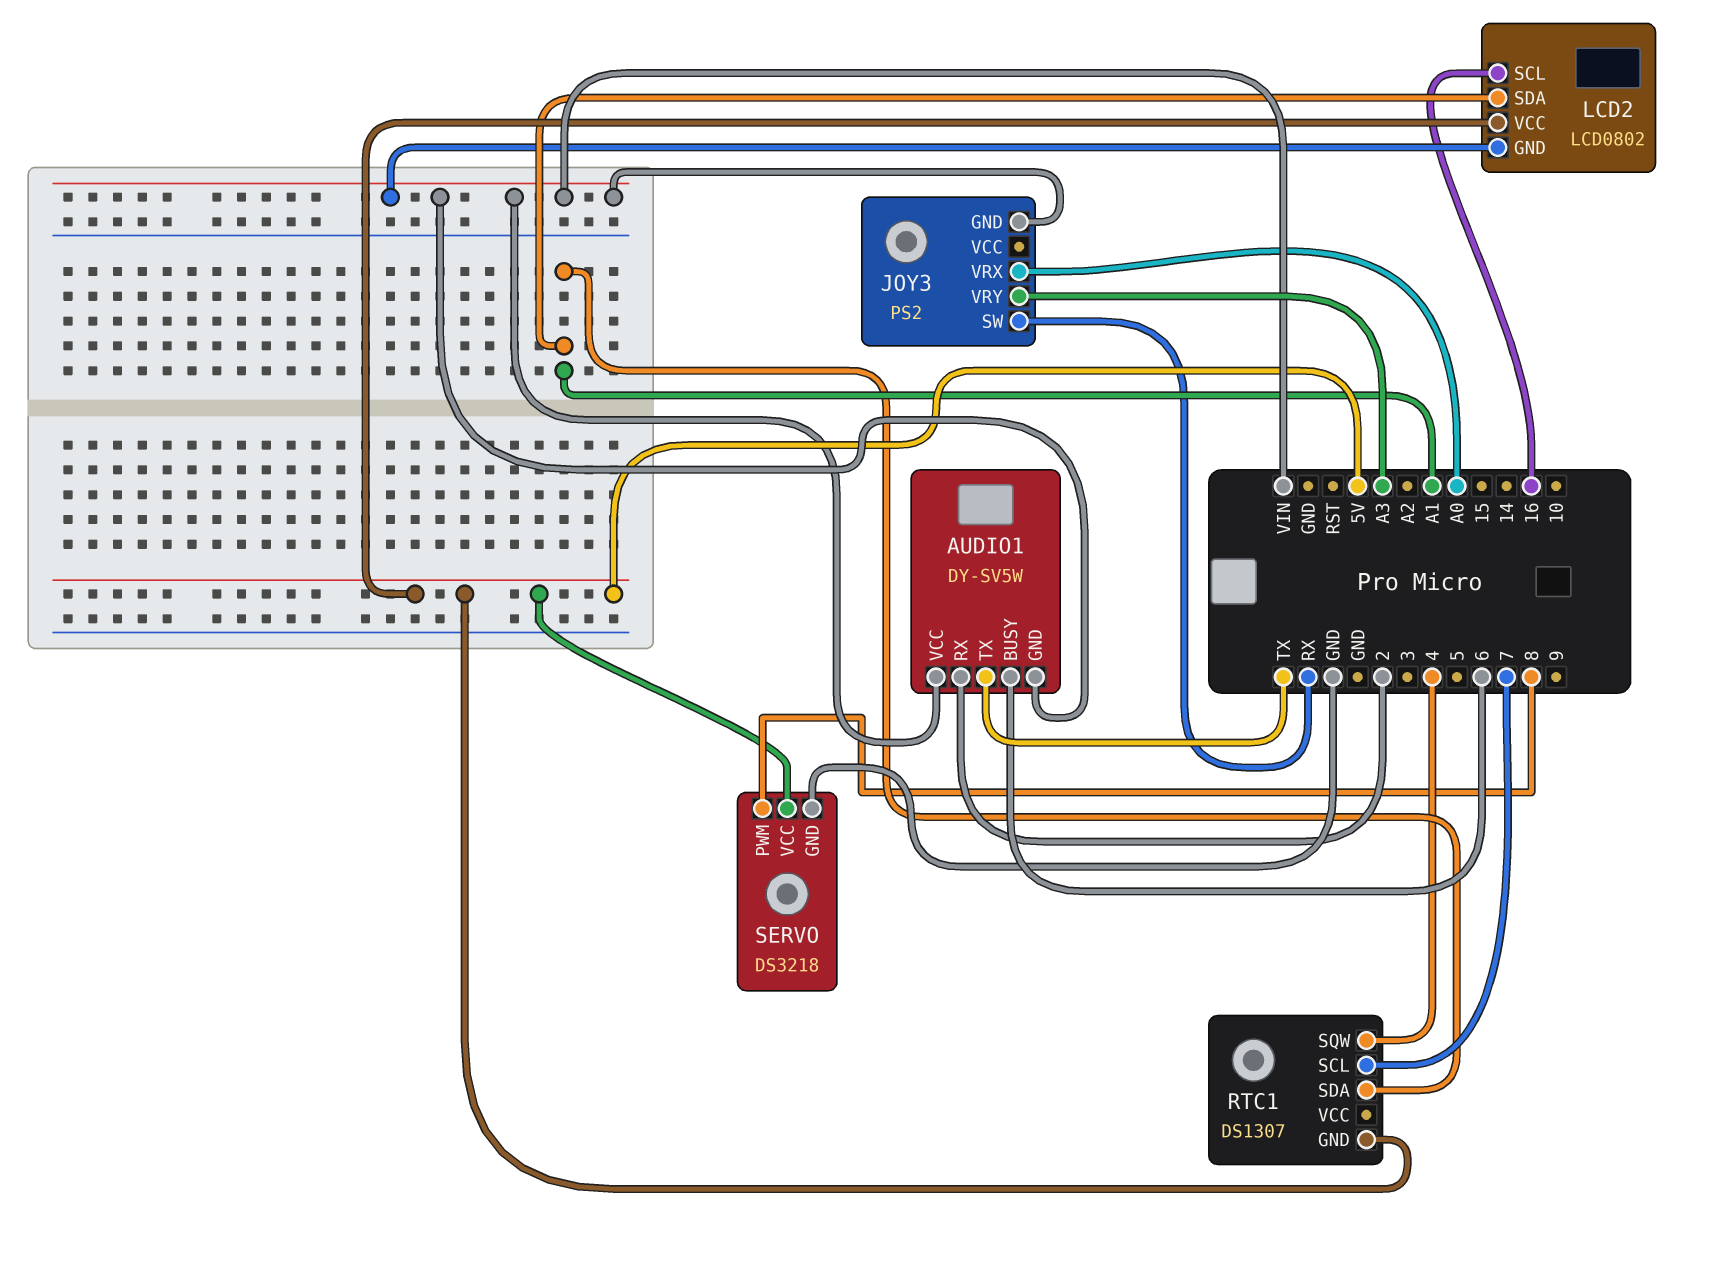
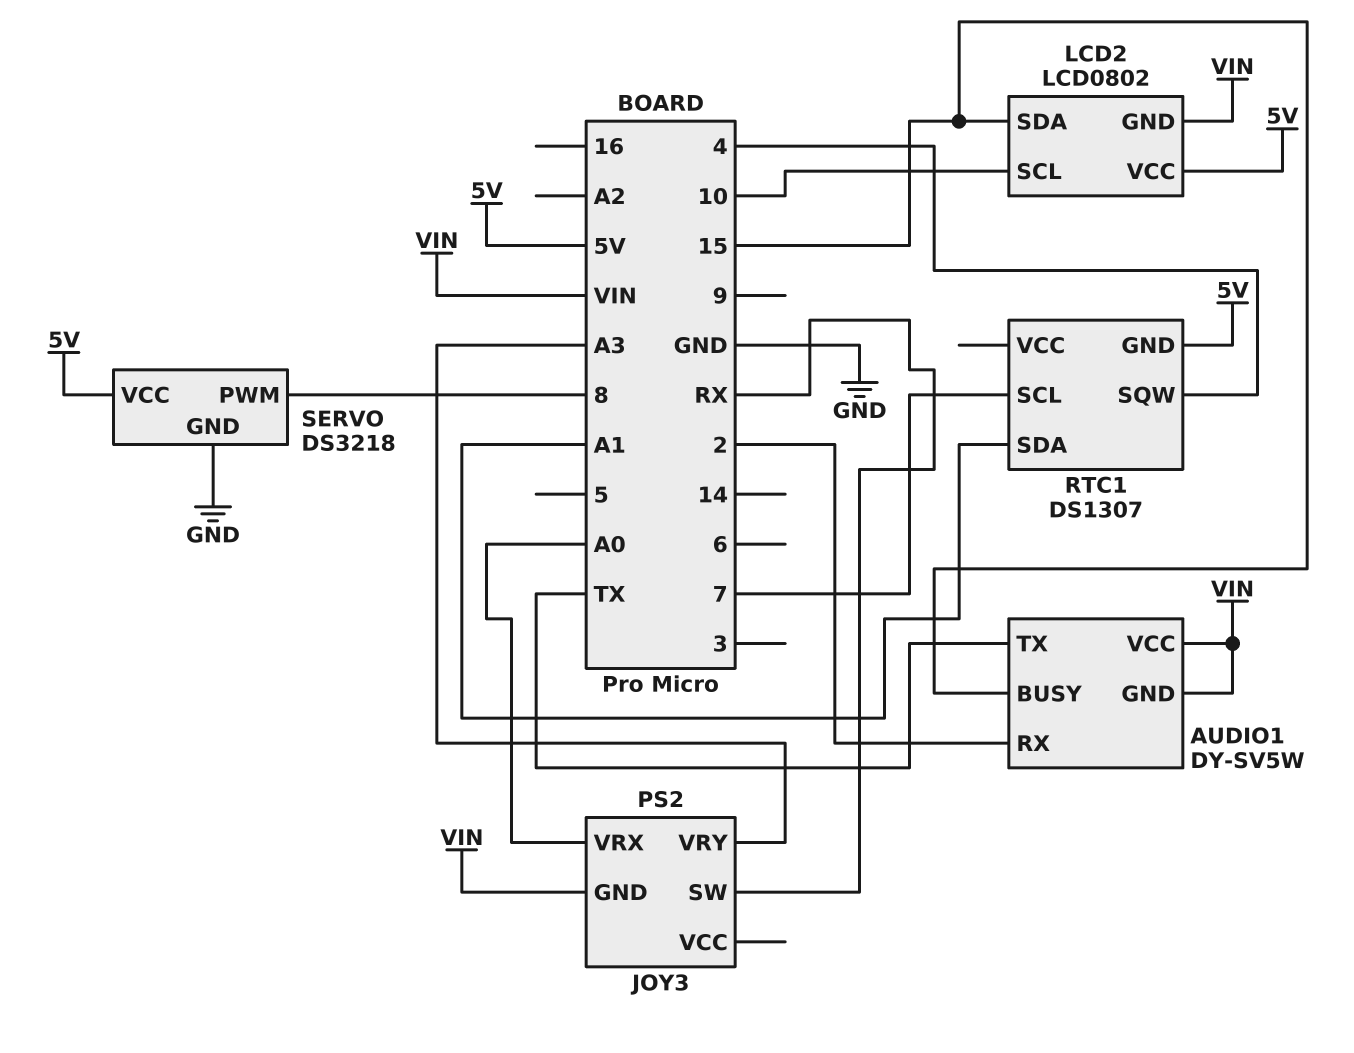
AUDIO1 pin BUSY: 6 -> 15
LCD2 pin SCL: 16 -> 10
LCD2 pin SDA: A1 -> 15

